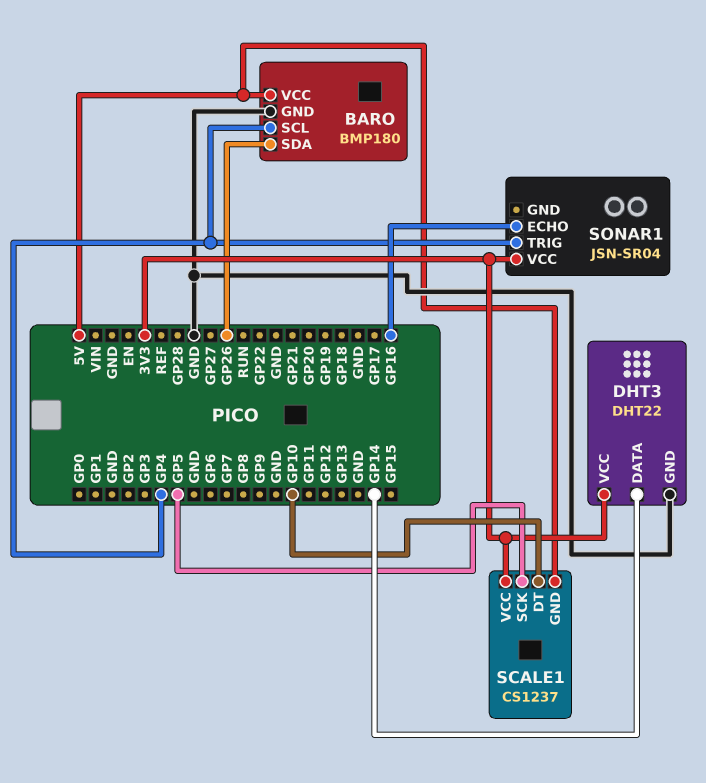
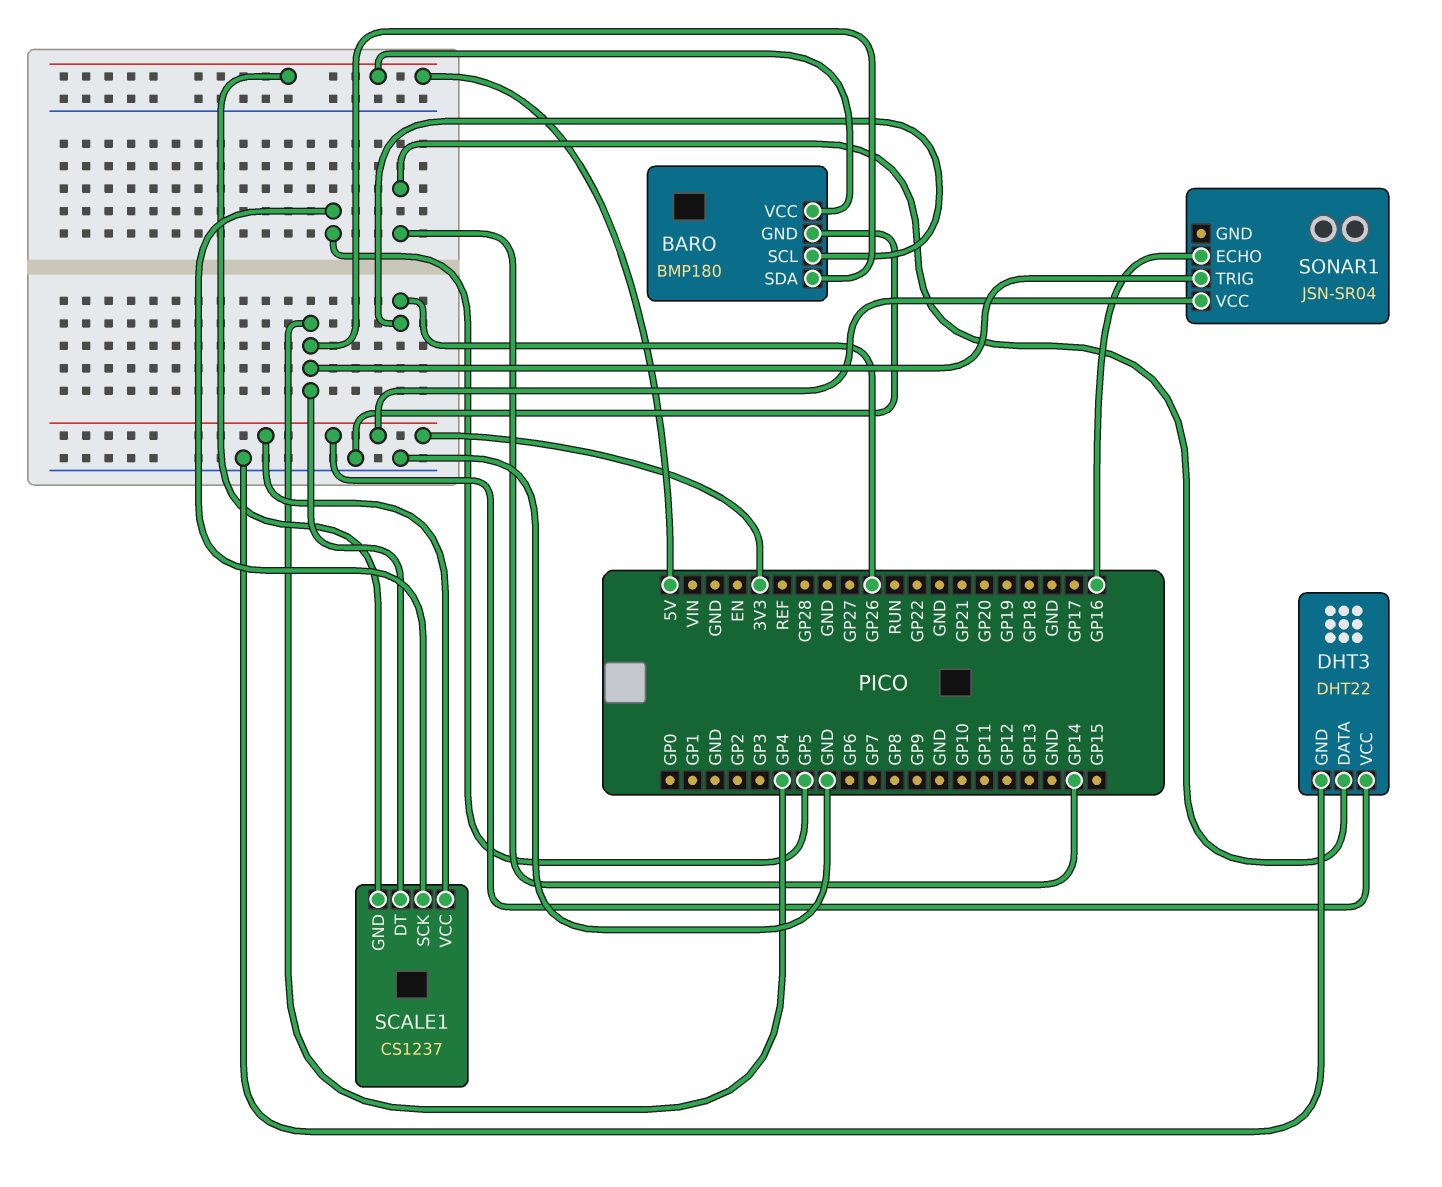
BARO pin SCL: GP4 -> GP26
BARO pin SDA: GP26 -> GP4
SCALE1 pin DT: GP10 -> GP4

